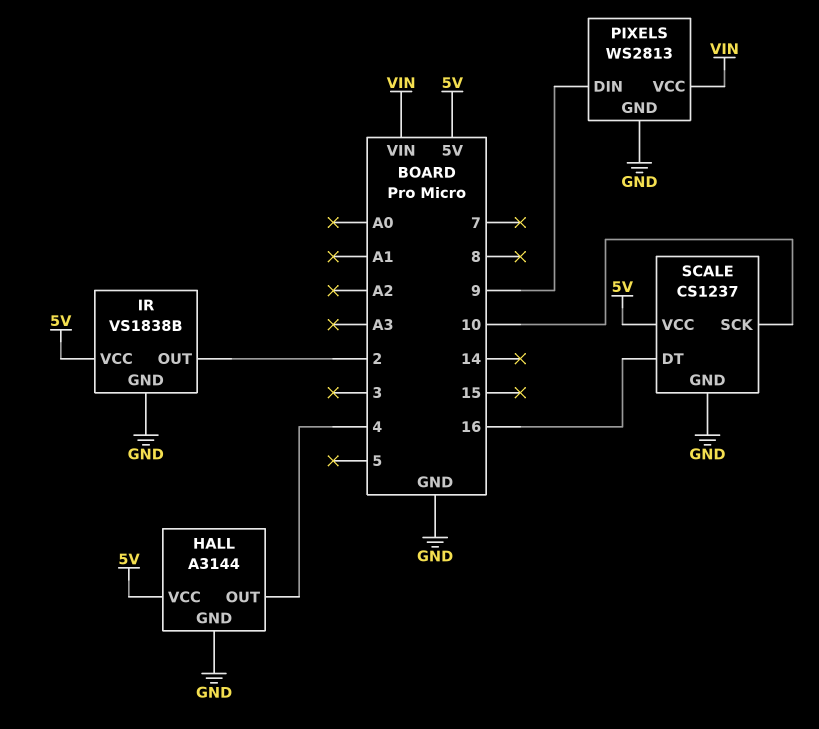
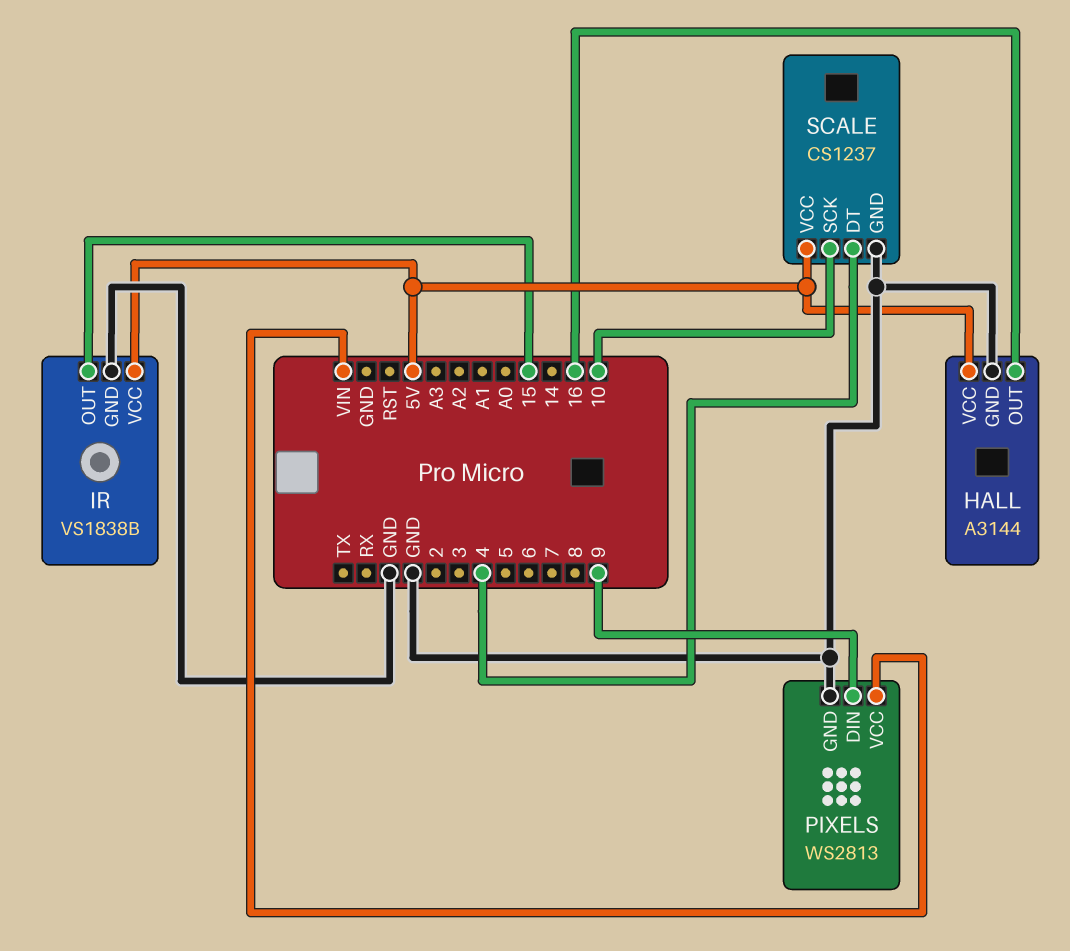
HALL pin OUT: 4 -> 16
IR pin OUT: 2 -> 15
SCALE pin DT: 16 -> 4

